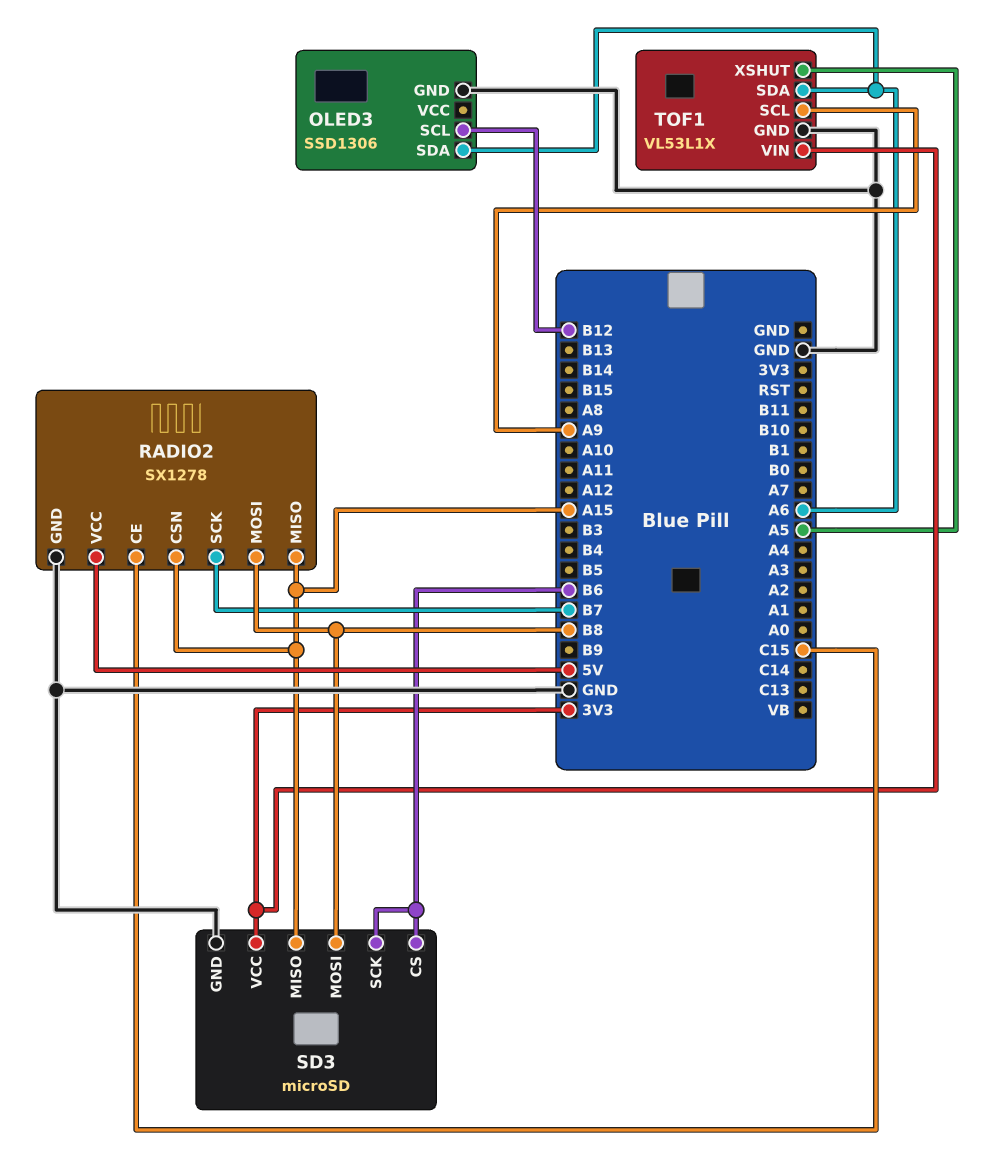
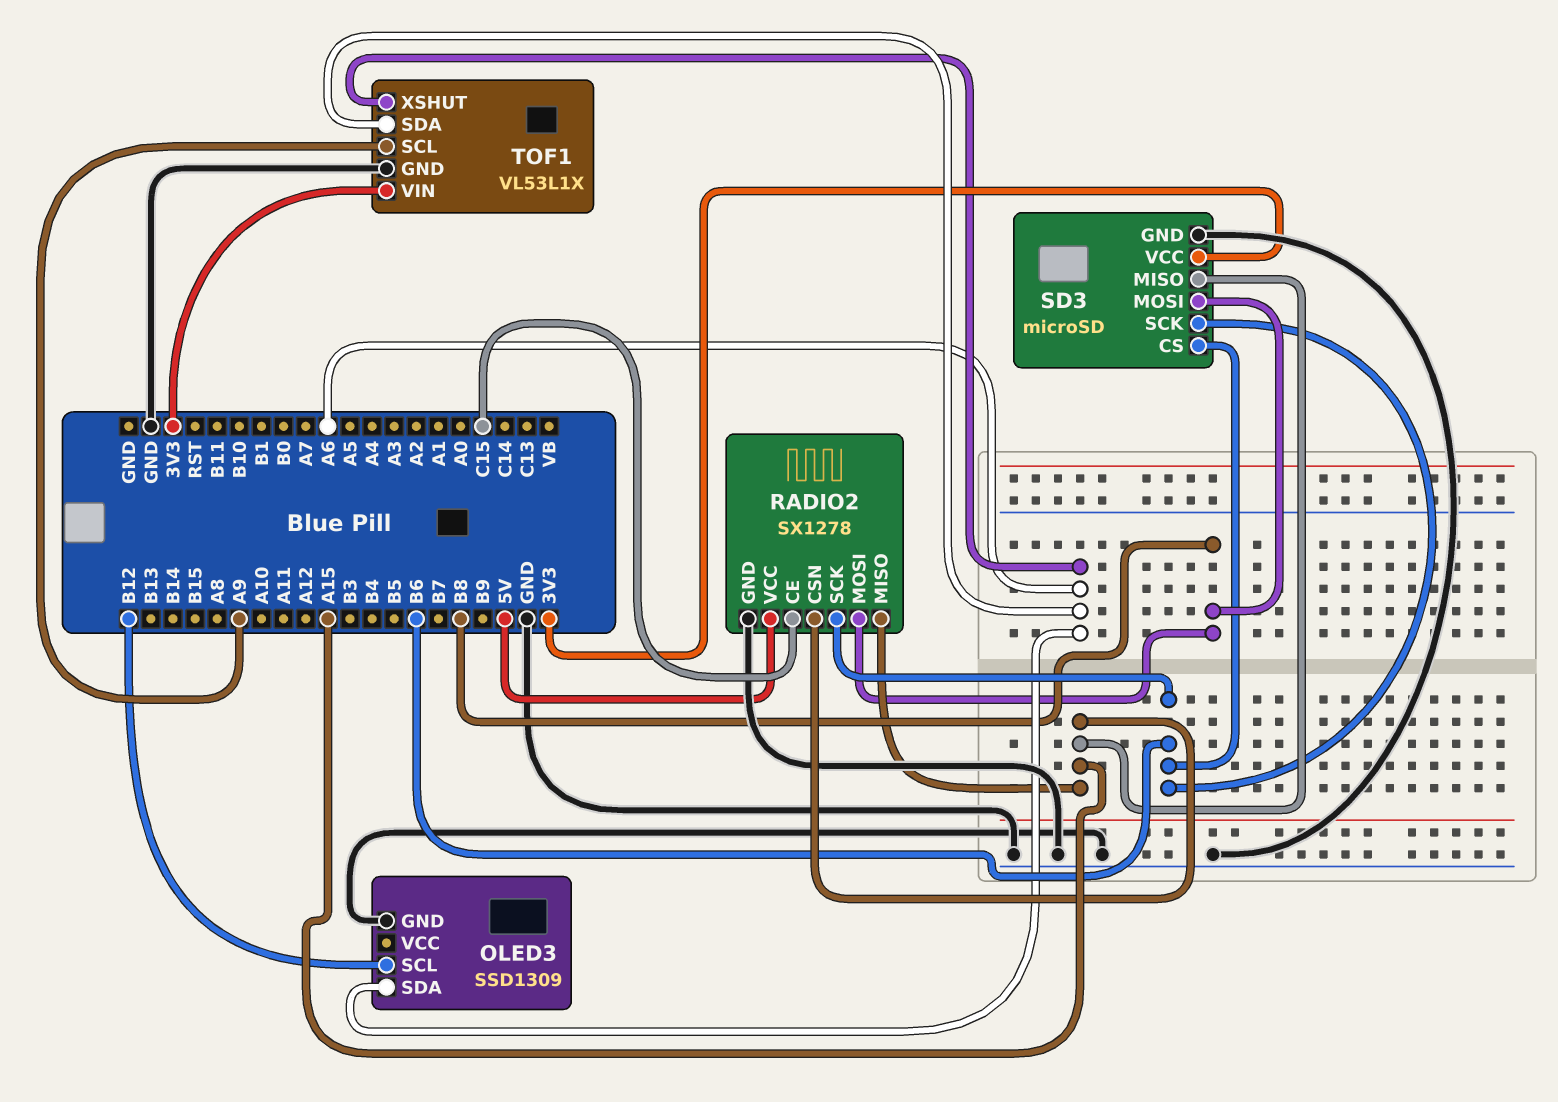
OLED3: SSD1306 -> SSD1309
RADIO2 pin SCK: B7 -> B6
TOF1 pin XSHUT: A5 -> A6

